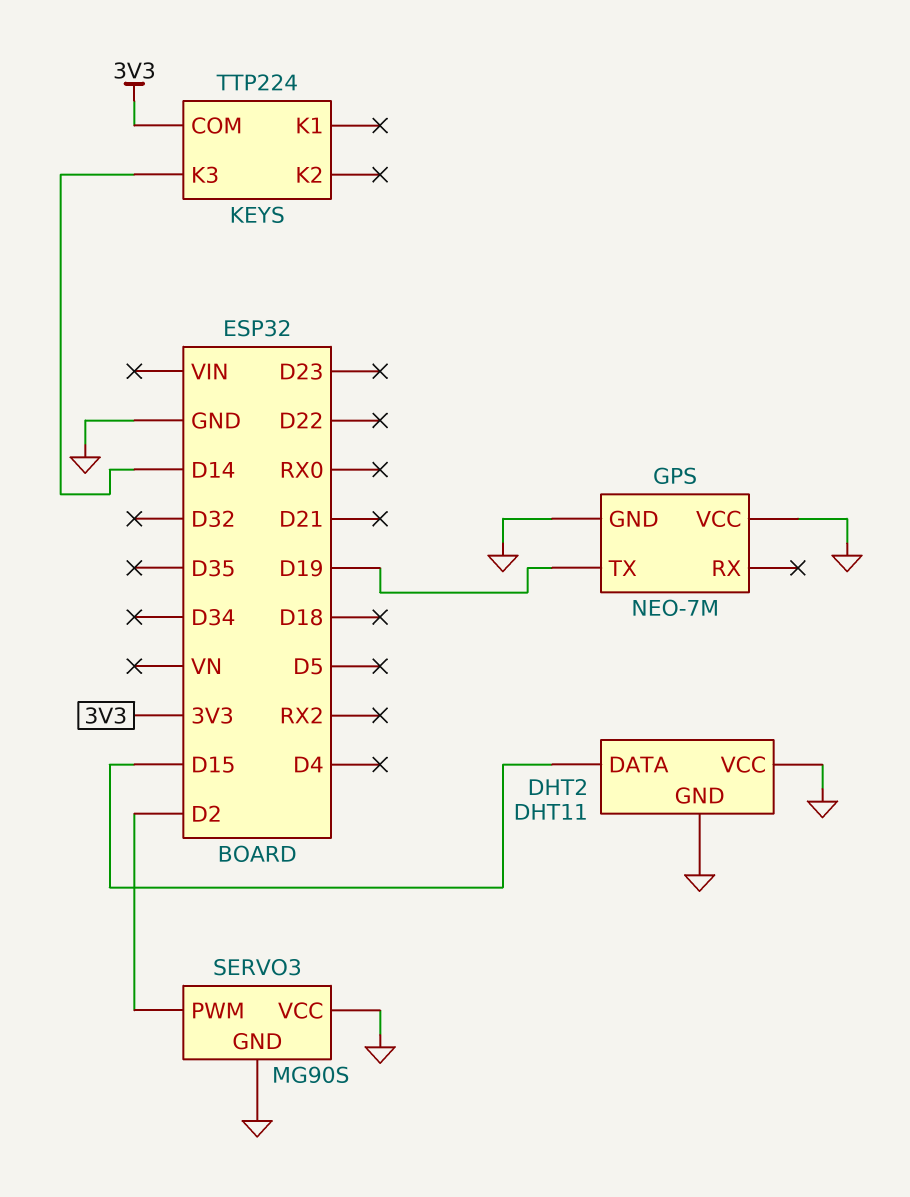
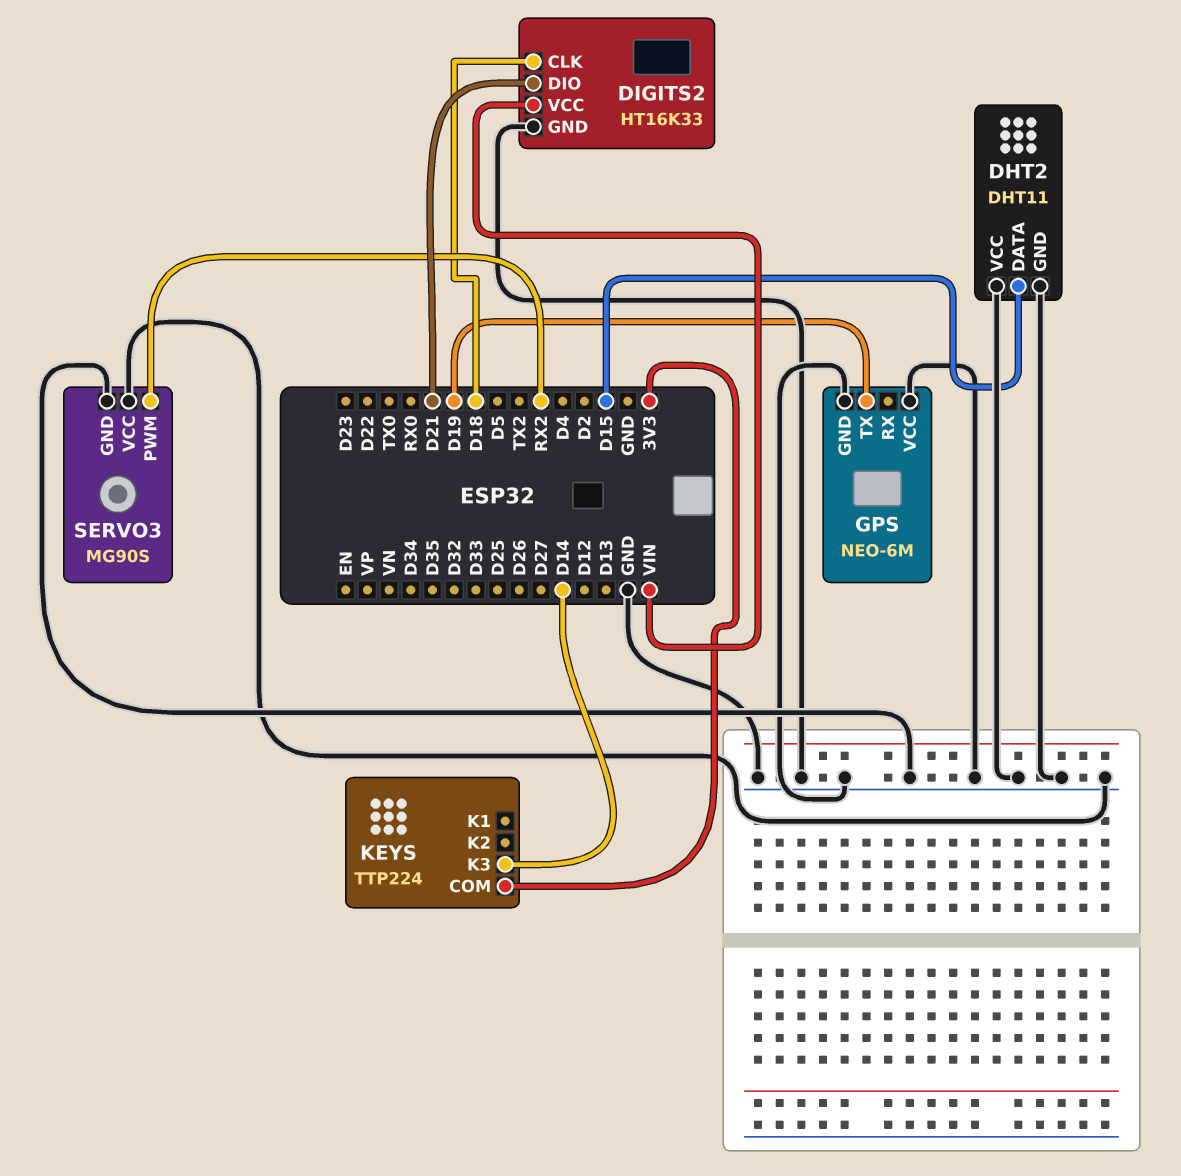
DIGITS2: none -> HT16K33
DIGITS2 pin CLK: none -> D18
DIGITS2 pin DIO: none -> D21
DIGITS2 pin GND: none -> GND
DIGITS2 pin VCC: none -> VIN
GPS: NEO-7M -> NEO-6M
SERVO3 pin PWM: D2 -> RX2

